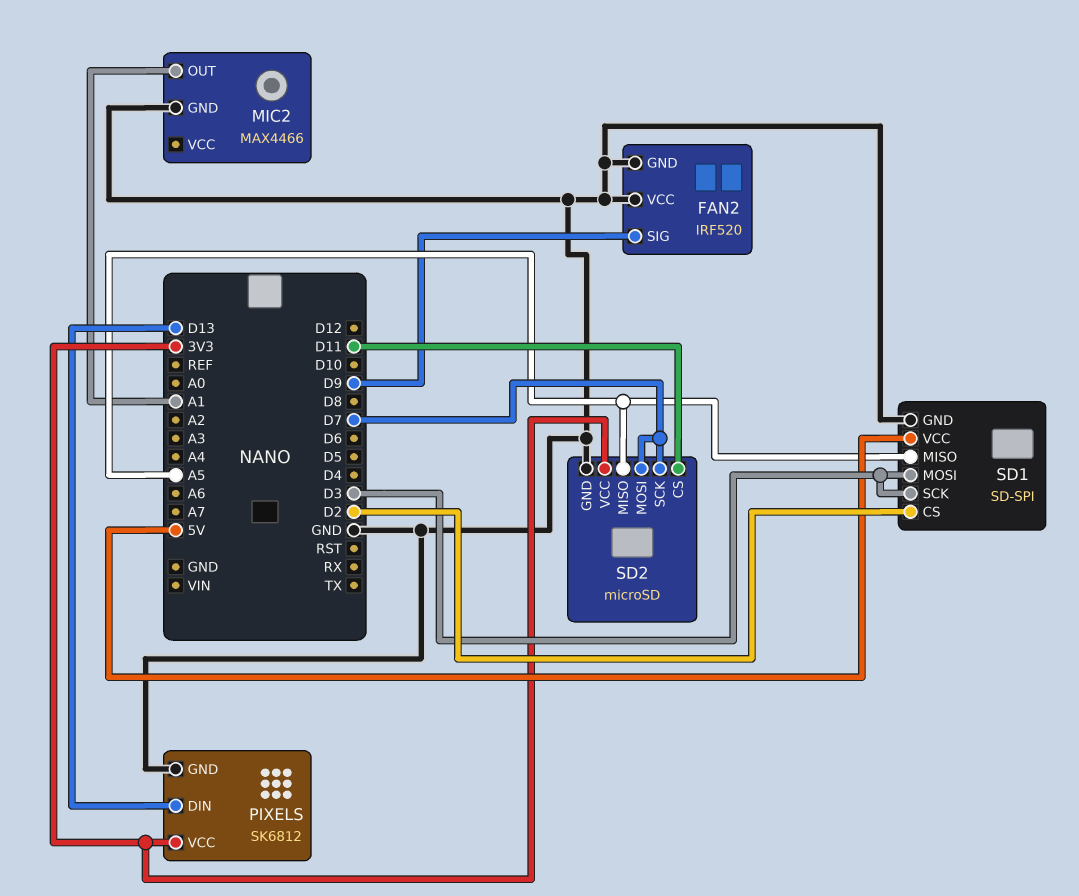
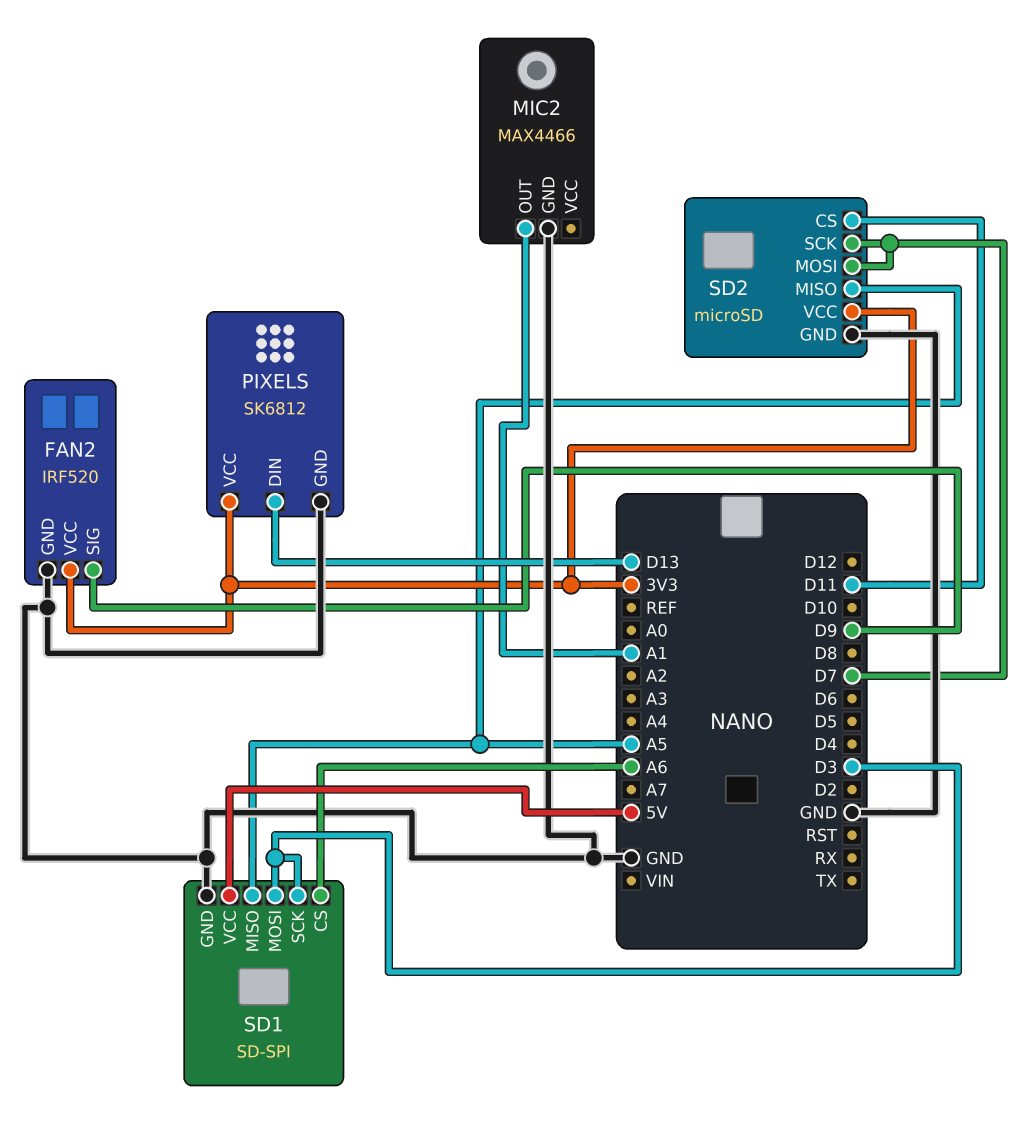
FAN2 pin VCC: GND -> 3V3
SD1 pin CS: D2 -> A6

